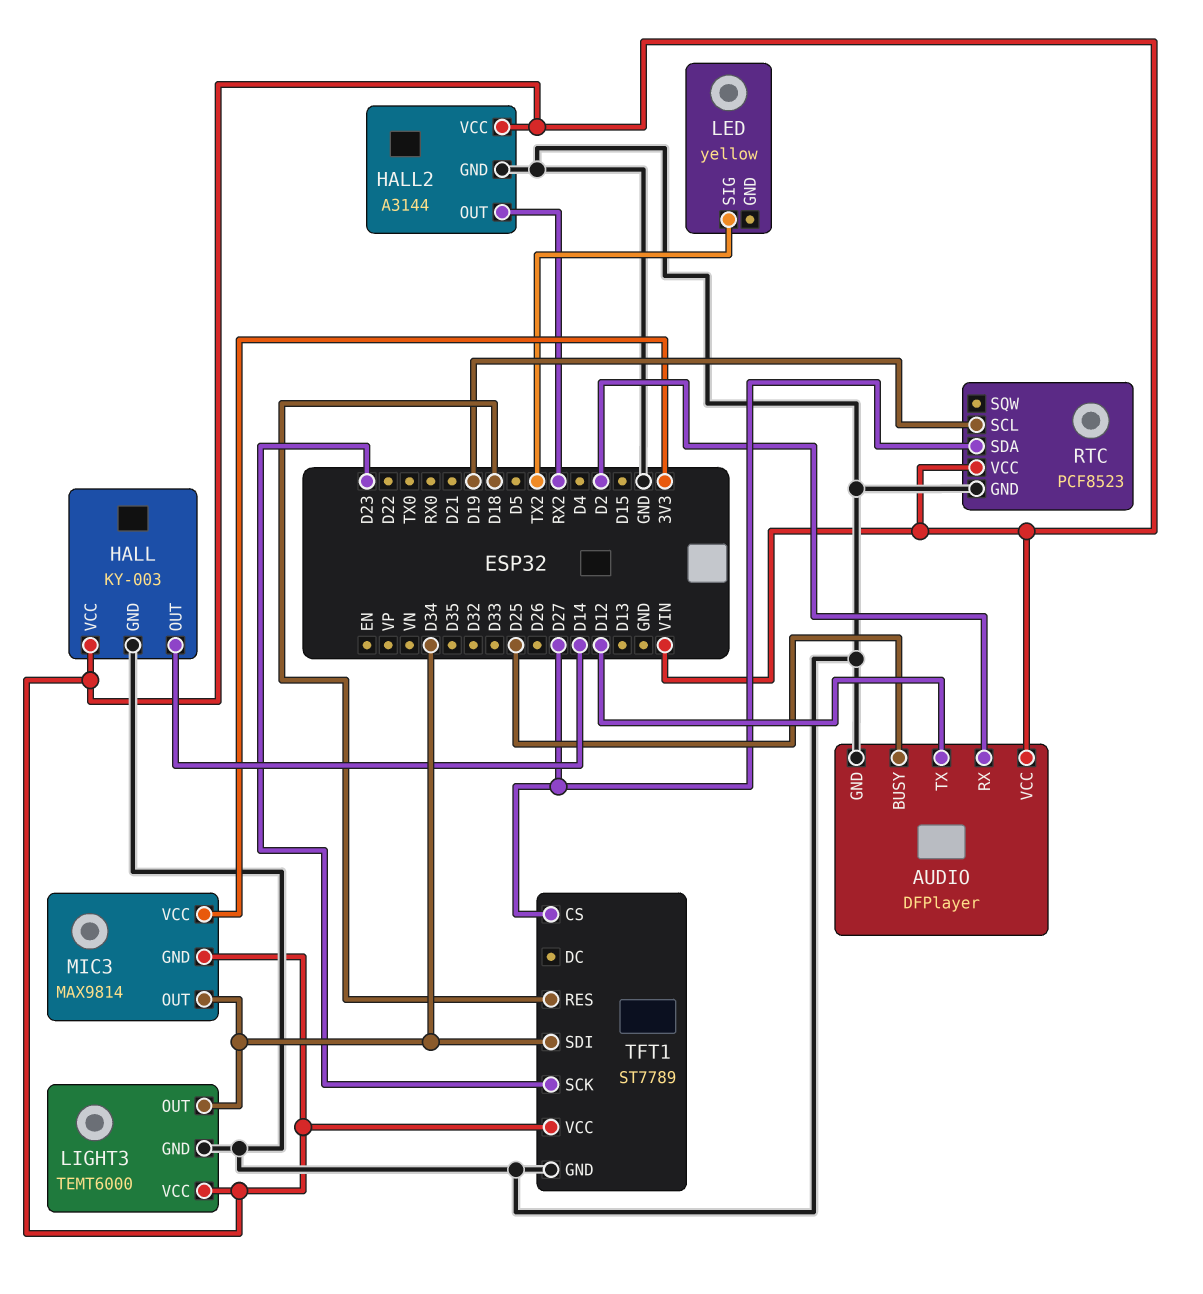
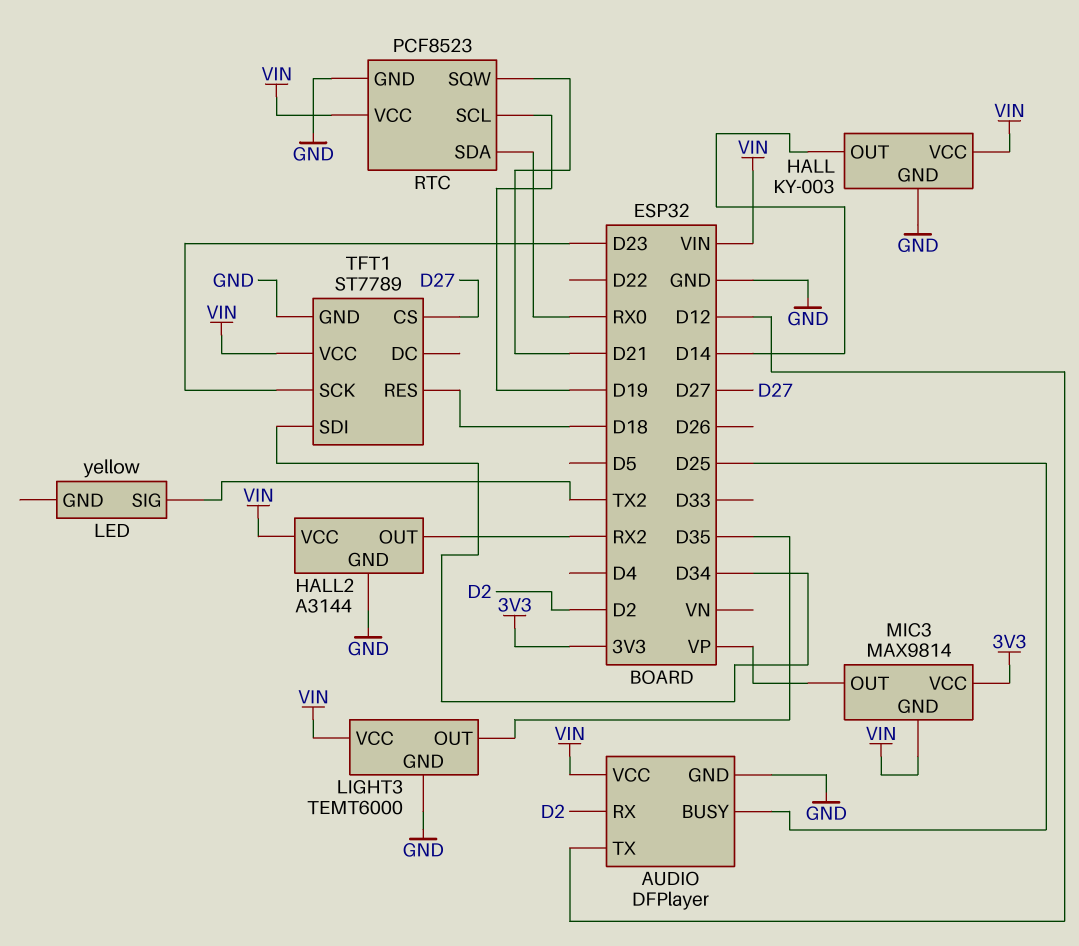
LIGHT3 pin OUT: D34 -> D35
MIC3 pin OUT: D34 -> VP
RTC pin SDA: D27 -> RX0
RTC pin SQW: none -> D21

